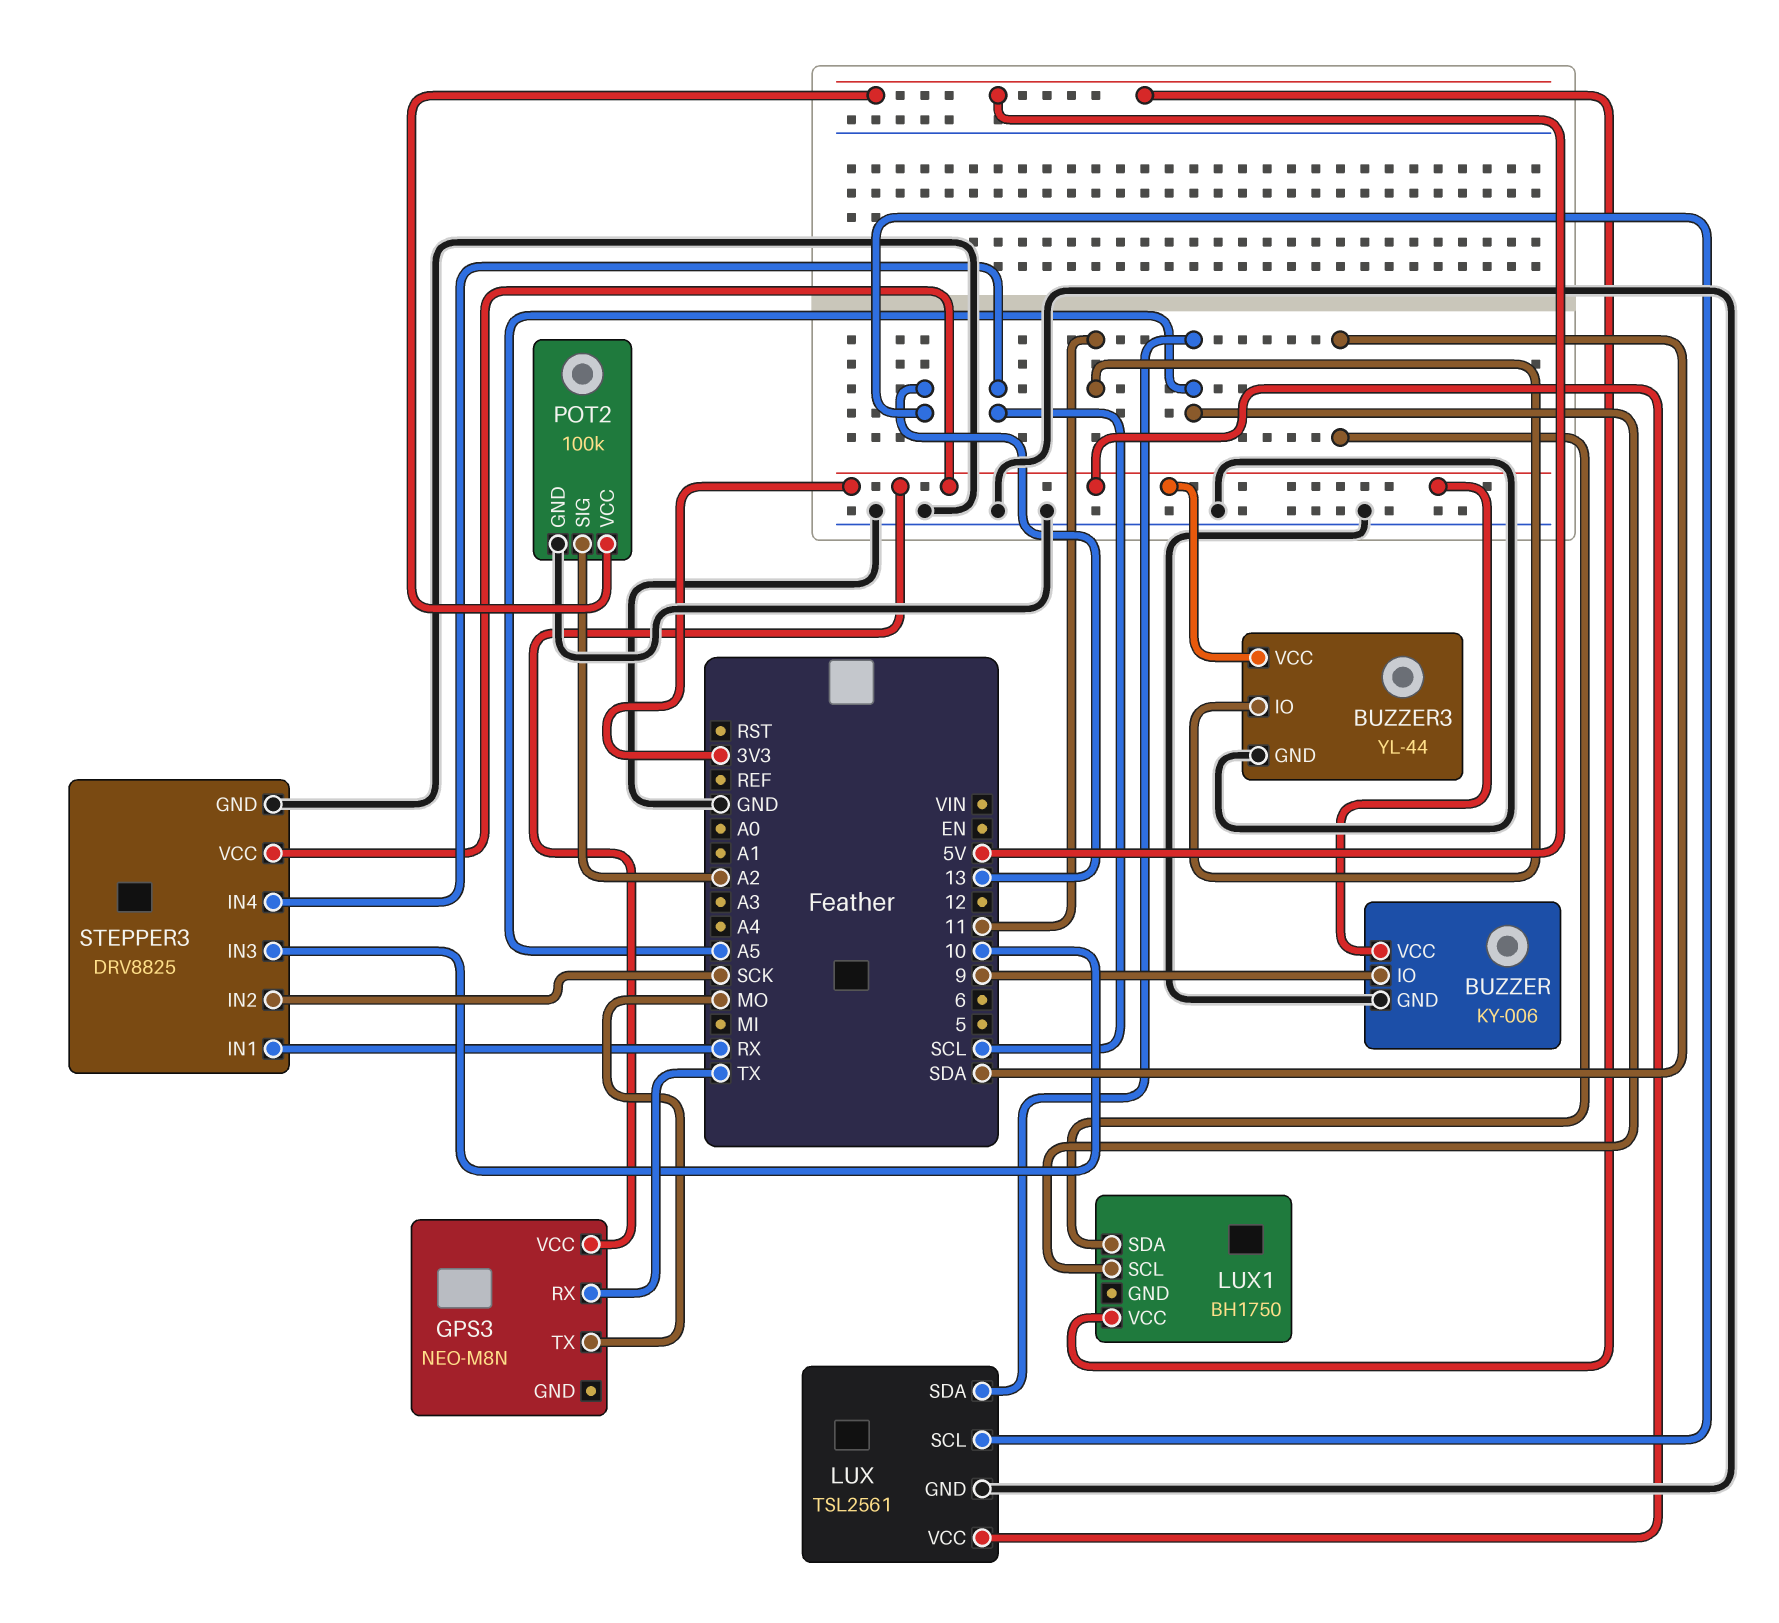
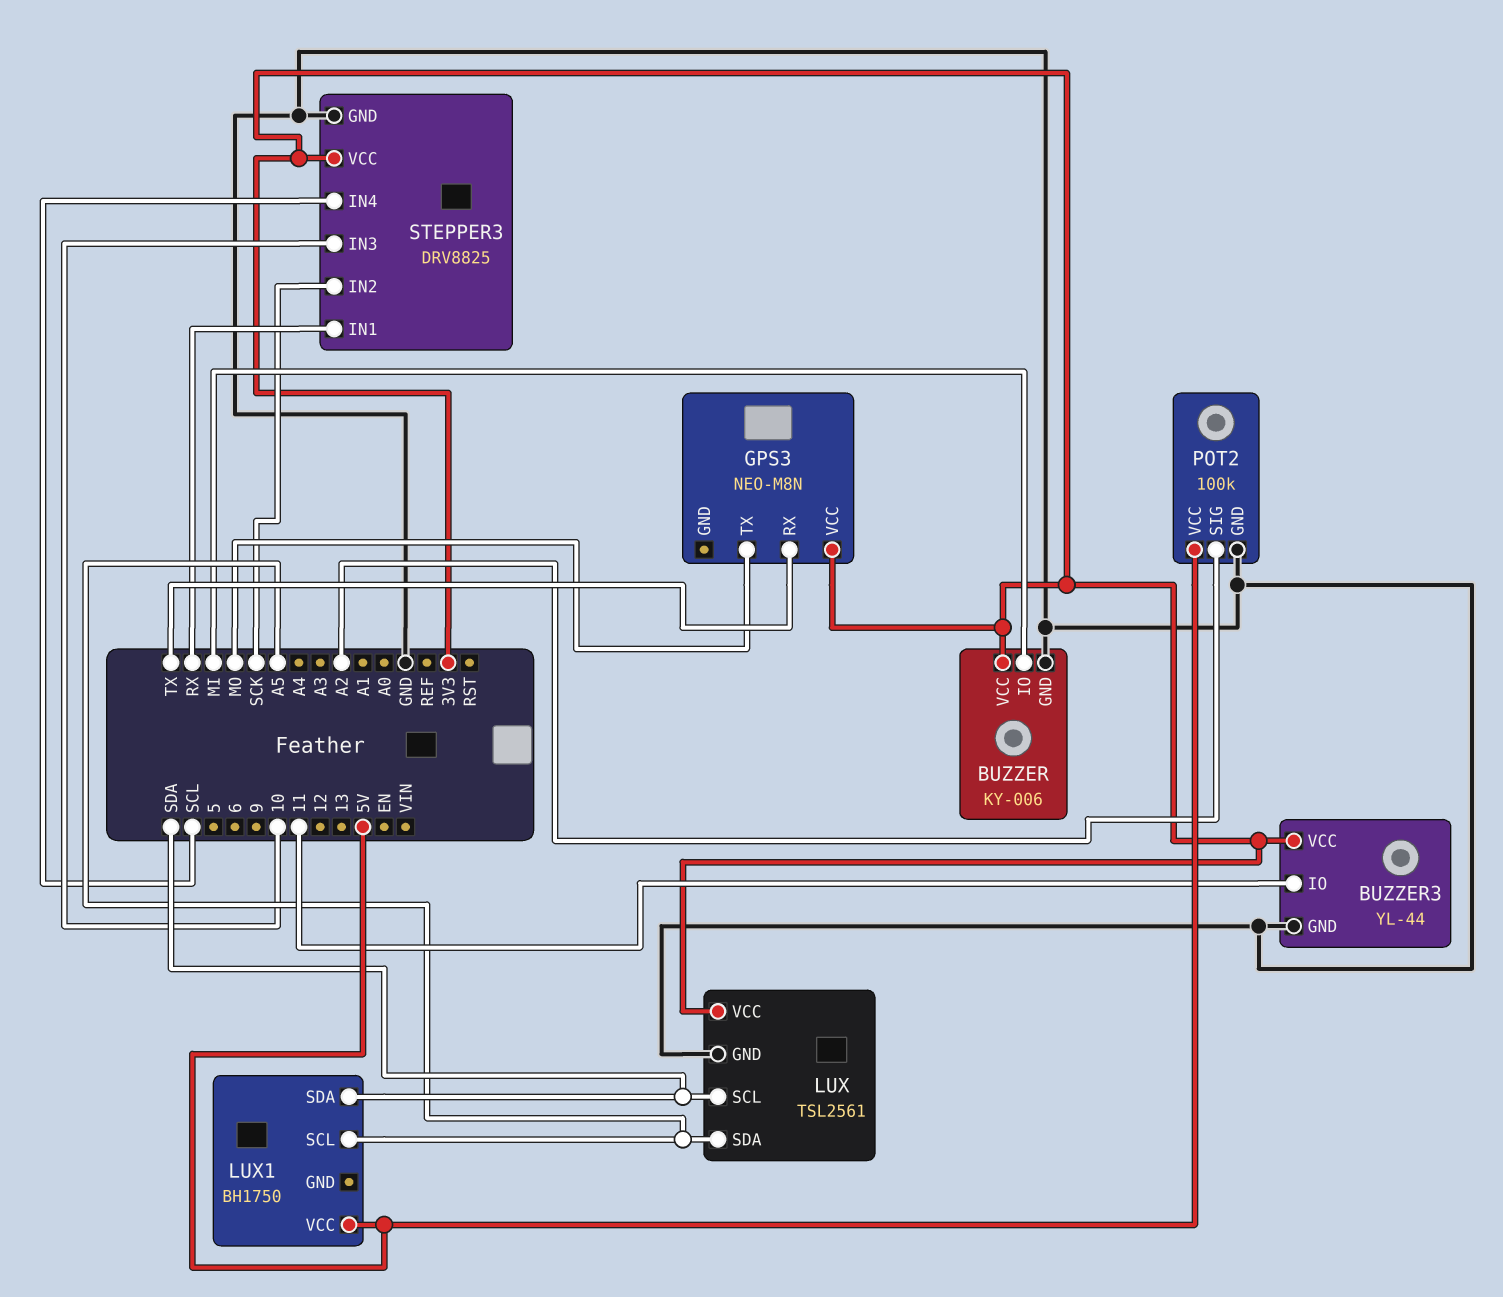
BUZZER pin IO: 9 -> MI
LUX pin SCL: 13 -> SDA

